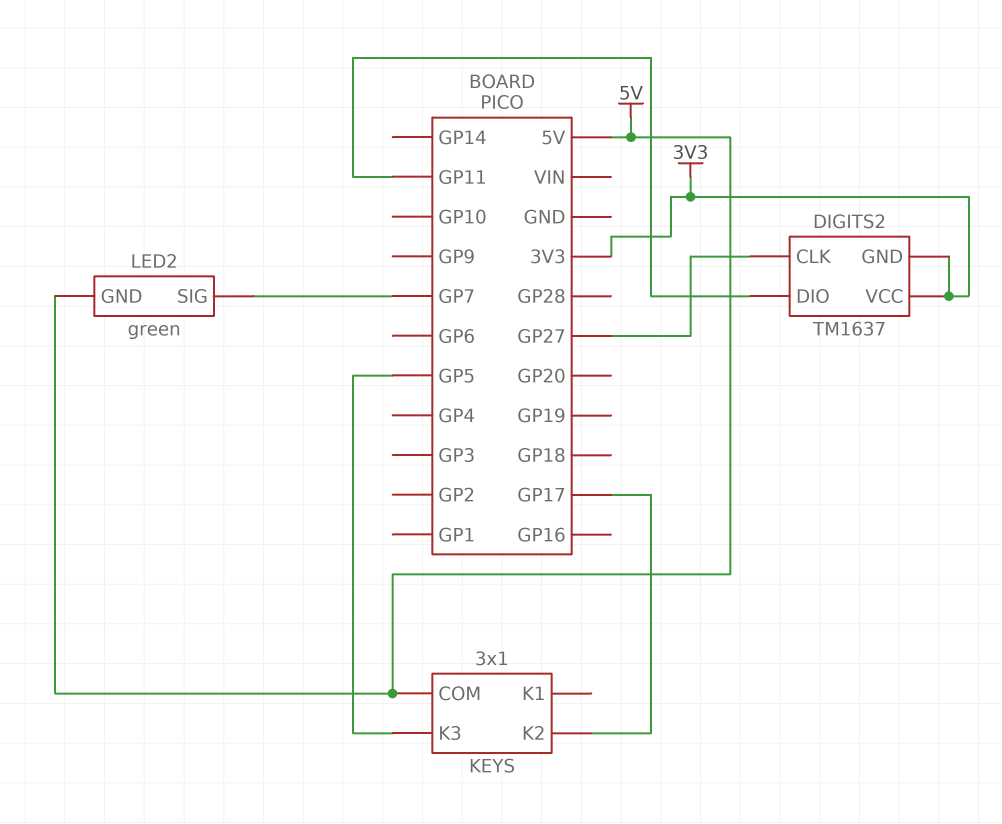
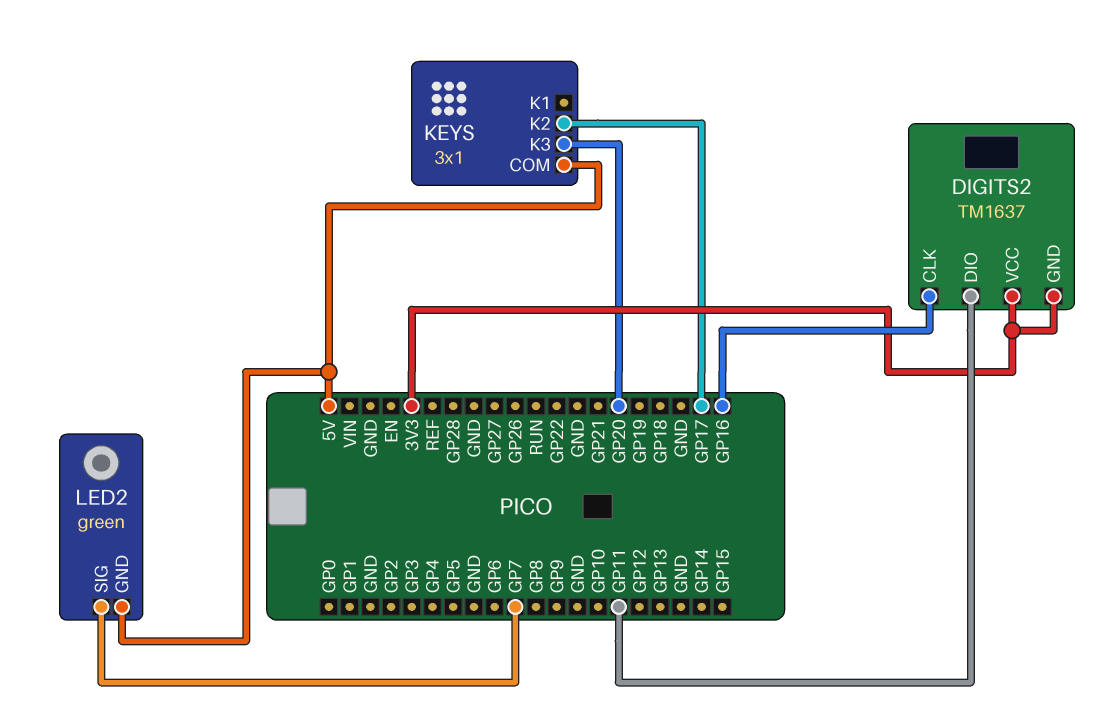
DIGITS2 pin CLK: GP27 -> GP16
KEYS pin K3: GP5 -> GP20

